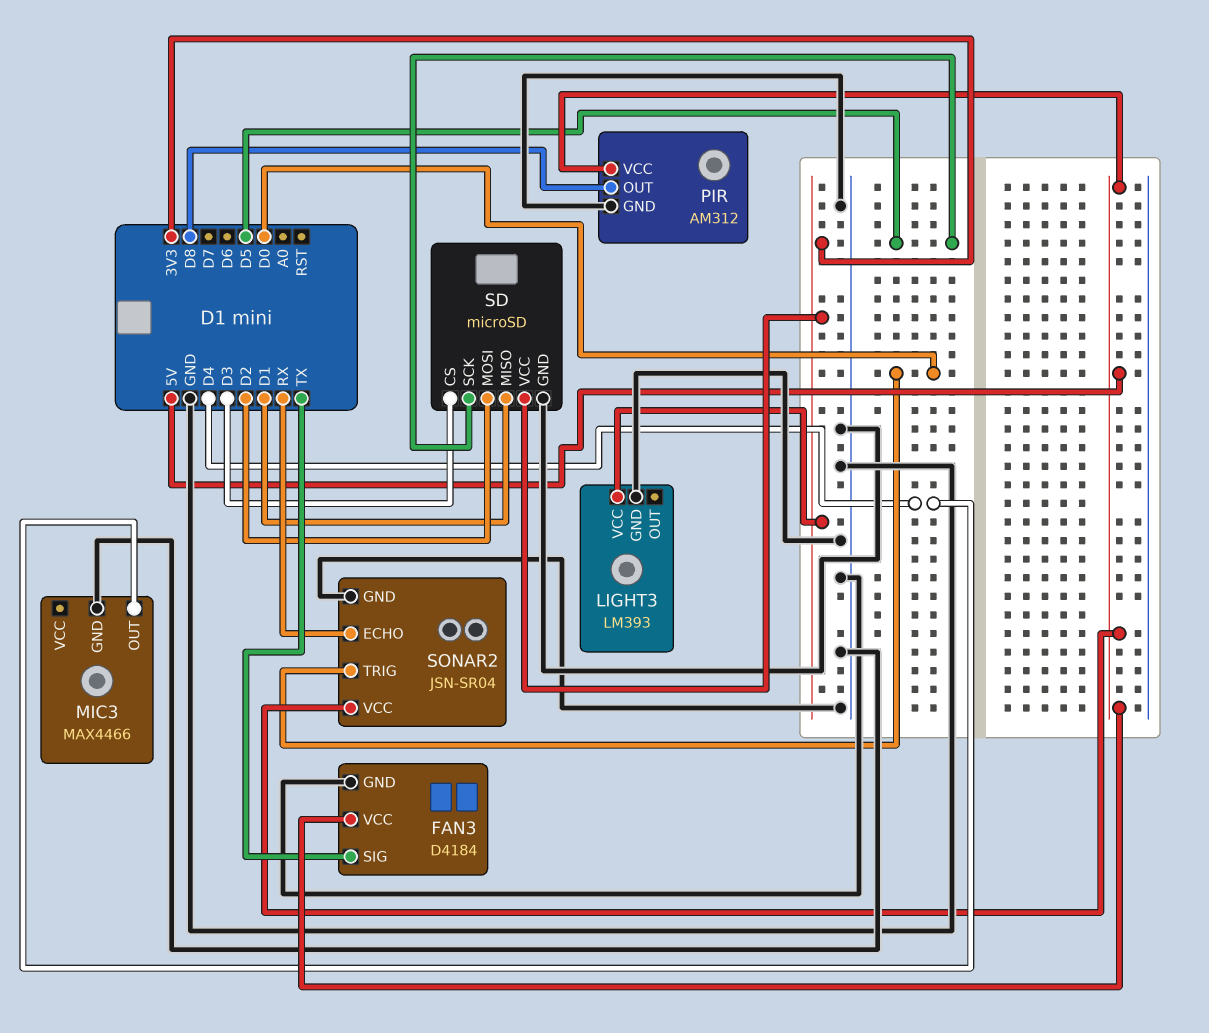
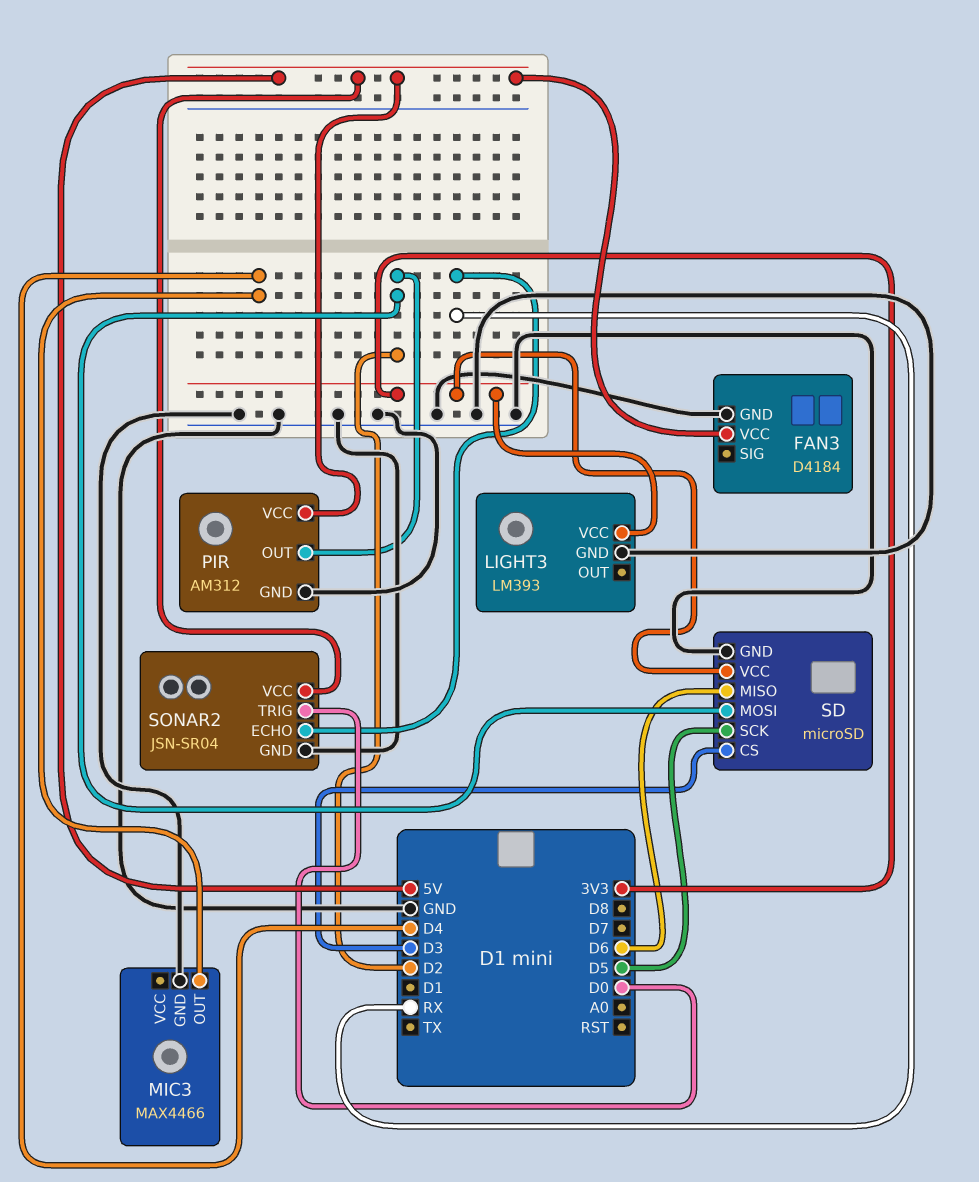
FAN3 pin SIG: TX -> none
PIR pin OUT: D8 -> D2
SD pin MISO: D1 -> D6

